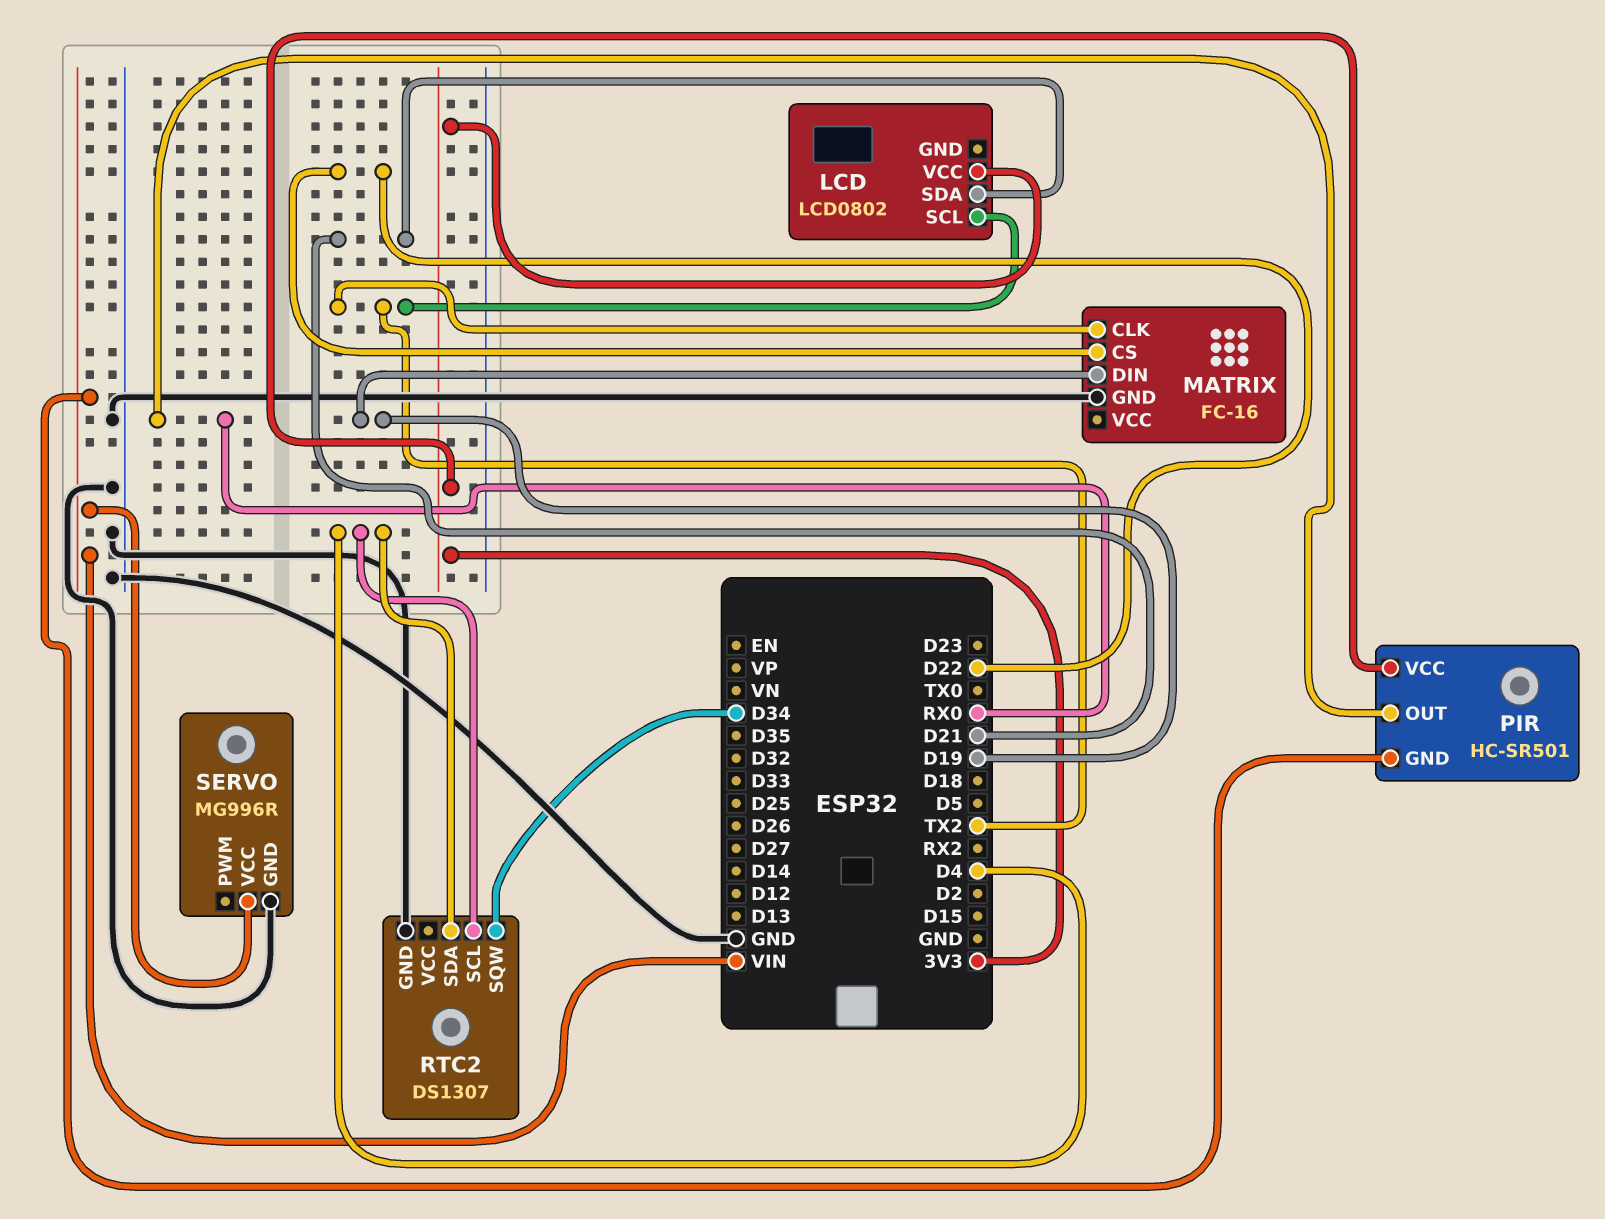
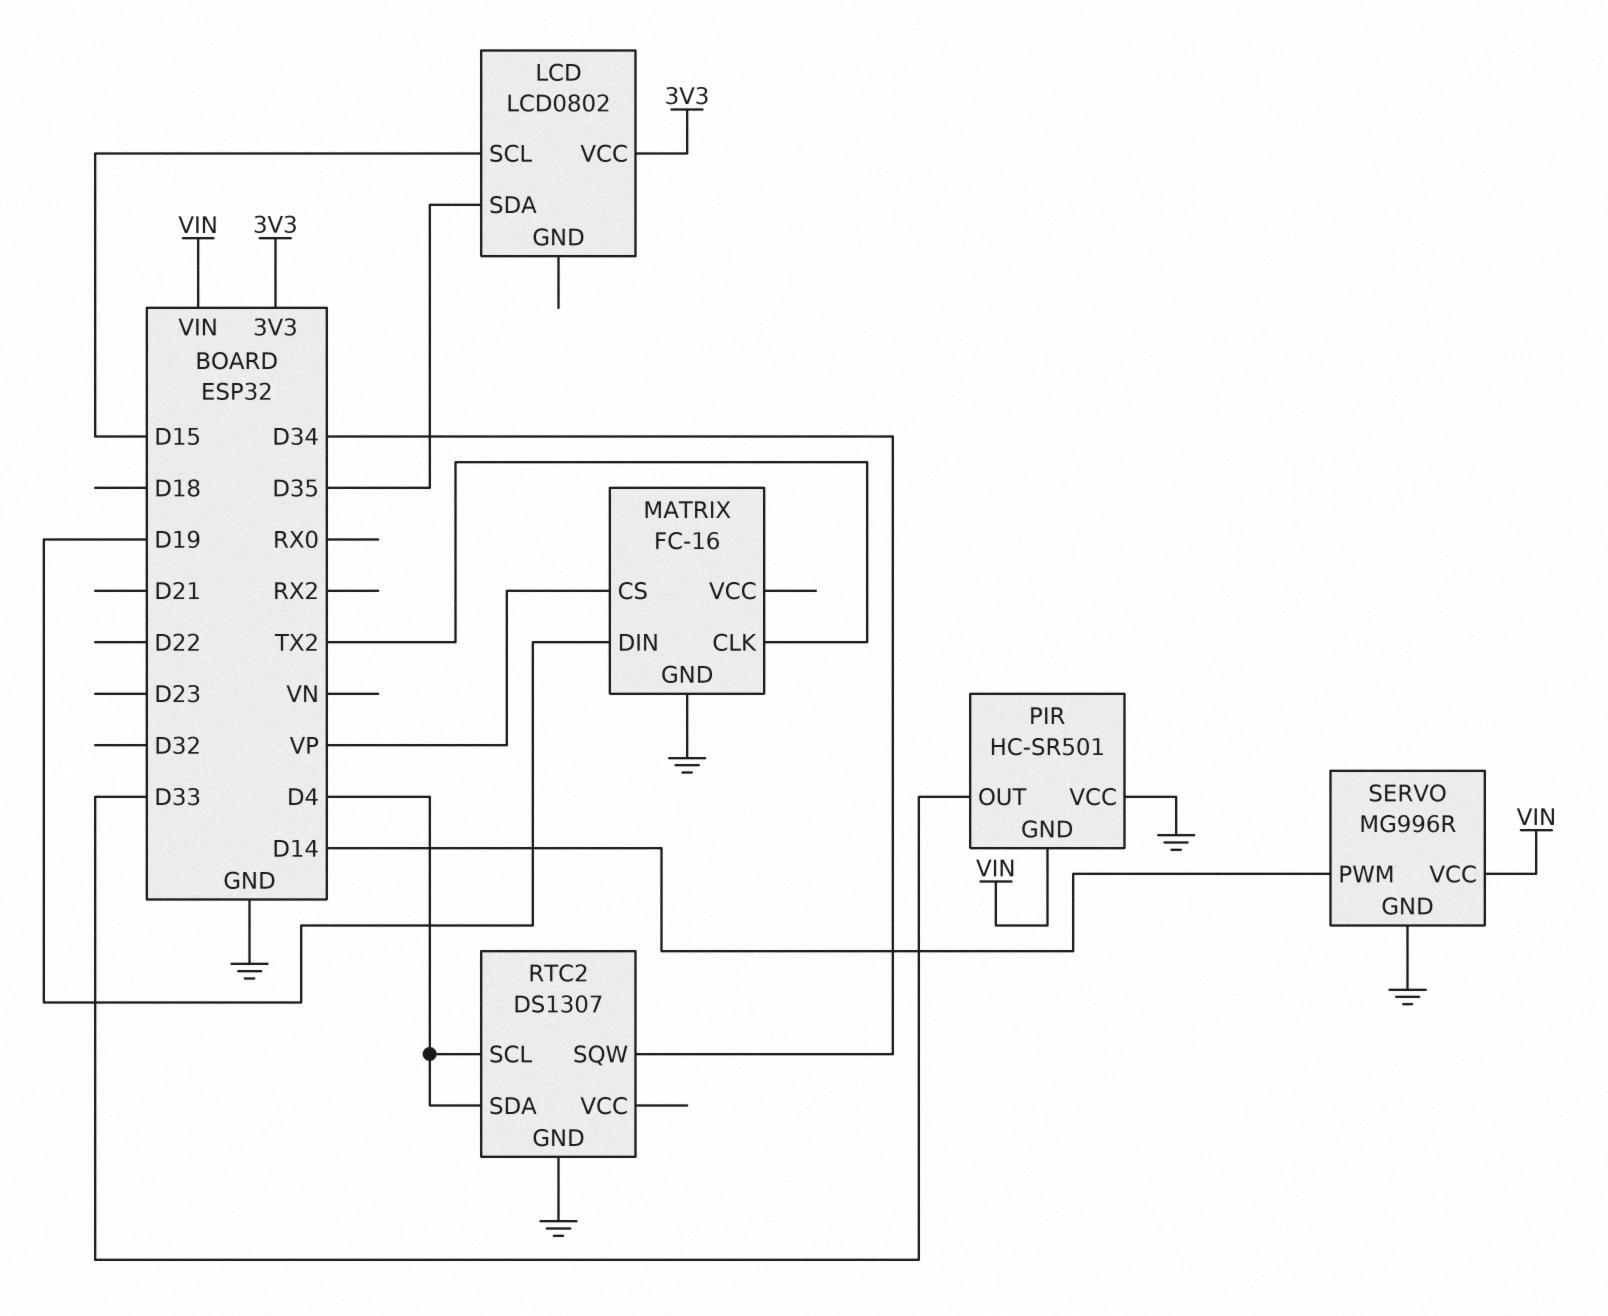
LCD pin SCL: TX2 -> D15
LCD pin SDA: D21 -> D35
MATRIX pin CS: D22 -> VP
PIR pin OUT: RX0 -> D33
PIR pin VCC: 3V3 -> GND
SERVO pin PWM: none -> D14

